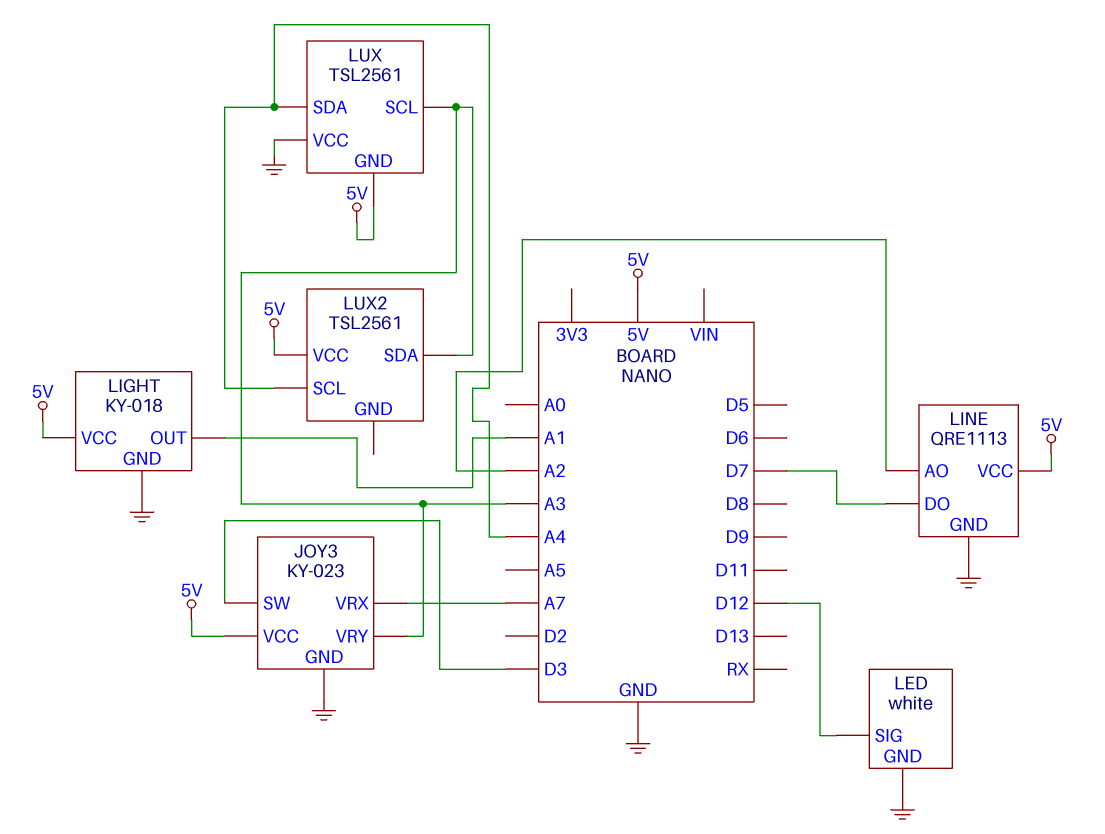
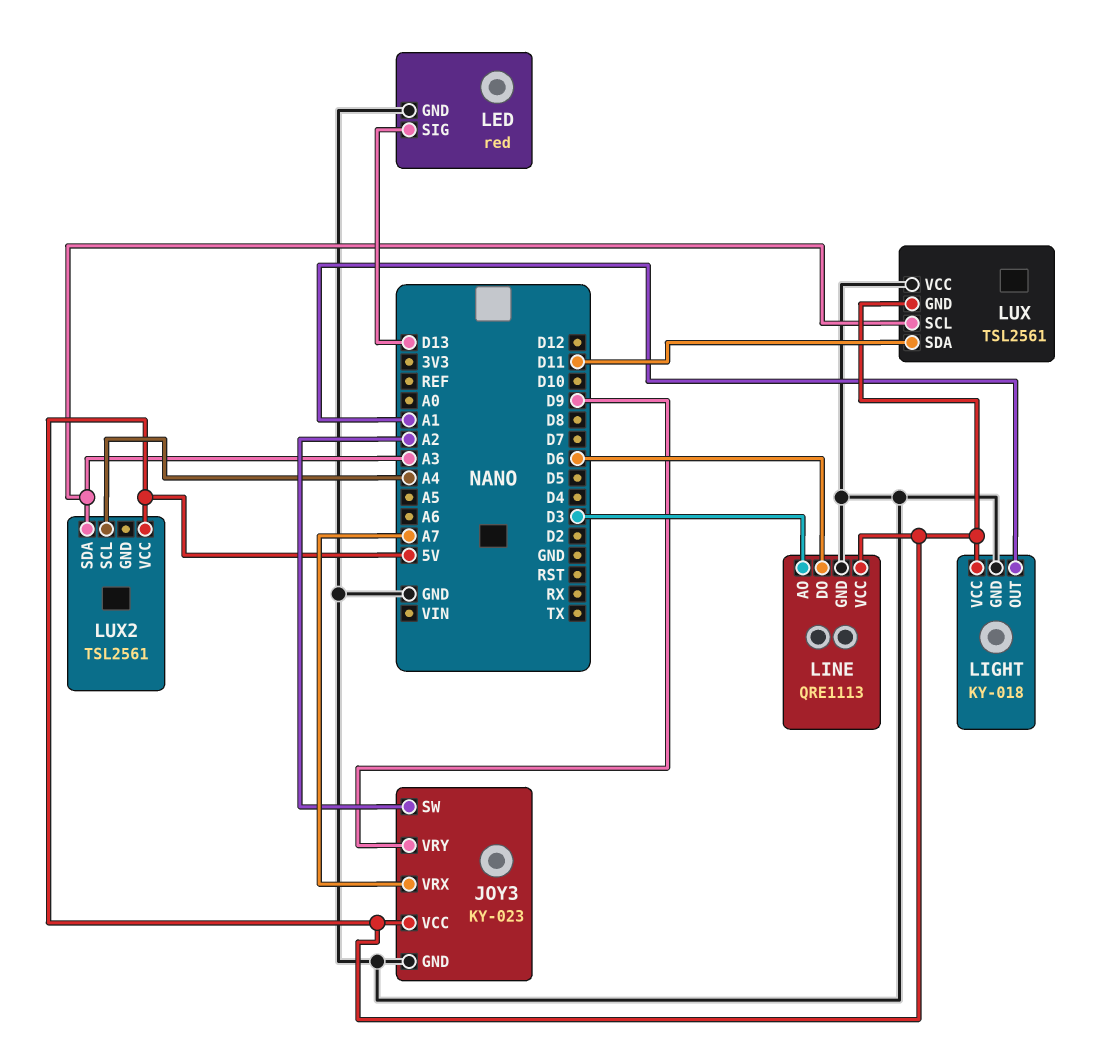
JOY3 pin SW: D3 -> A2
JOY3 pin VRY: A3 -> D9
LED: white -> red
LED pin SIG: D12 -> D13
LINE pin AO: A2 -> D3
LINE pin DO: D7 -> D6
LUX pin SDA: A4 -> D11

